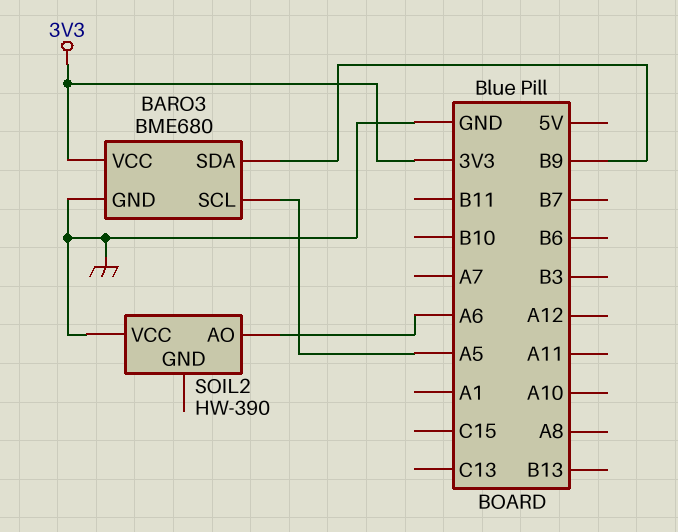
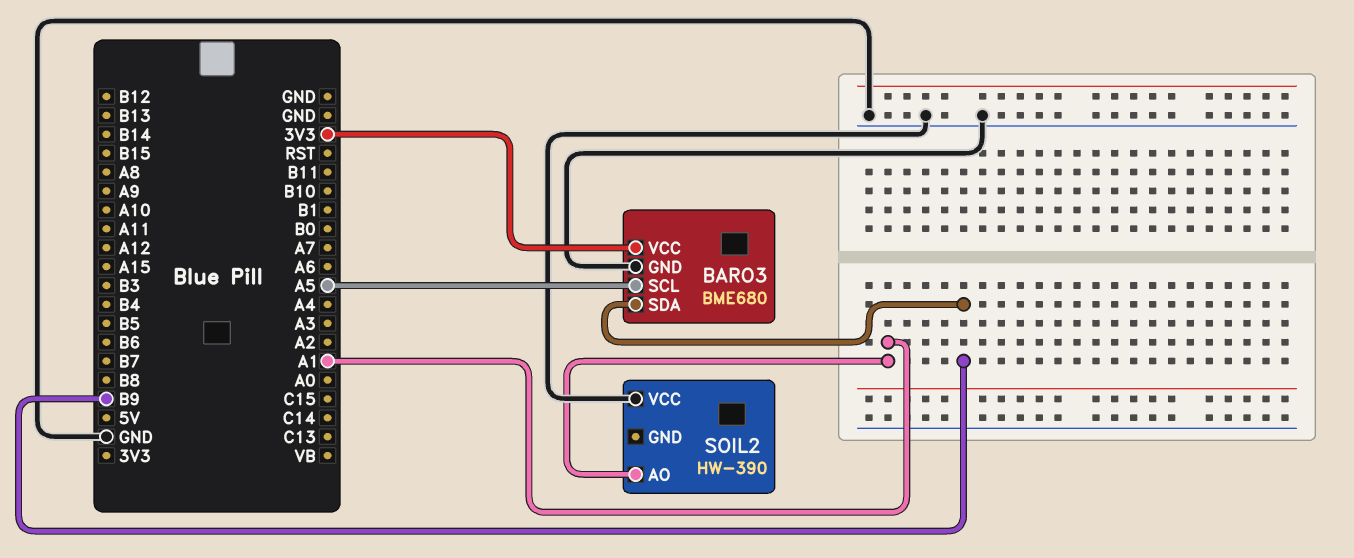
SOIL2 pin AO: A6 -> A1

